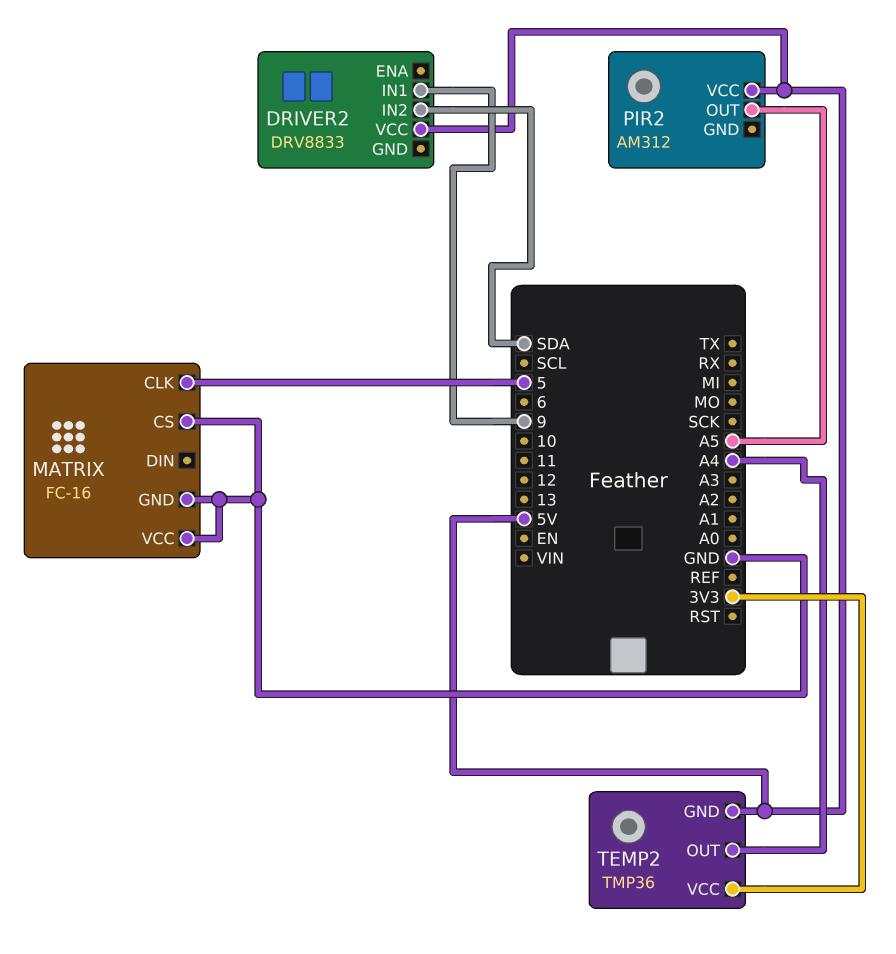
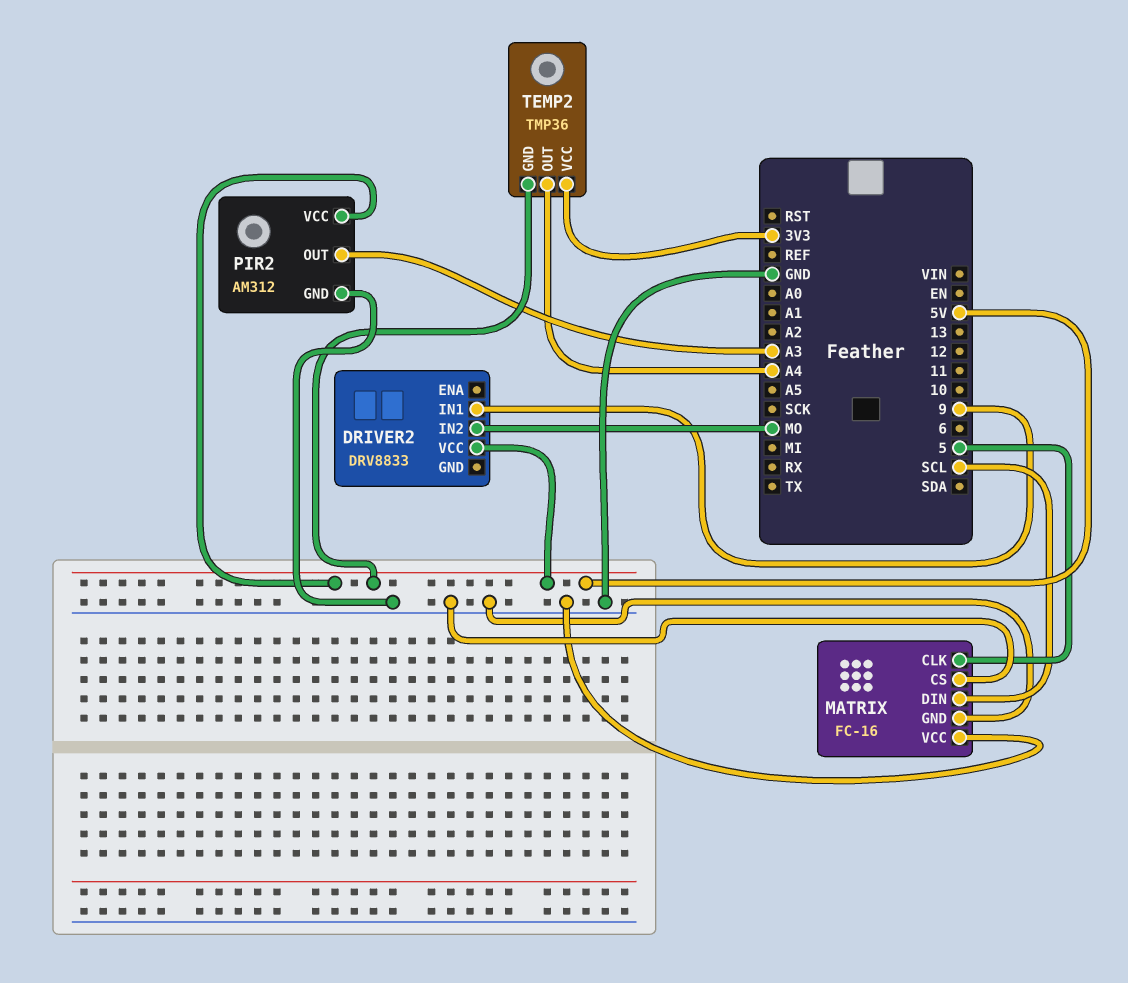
DRIVER2 pin IN2: SDA -> MO
MATRIX pin DIN: none -> SCL
PIR2 pin GND: none -> GND
PIR2 pin OUT: A5 -> A3

